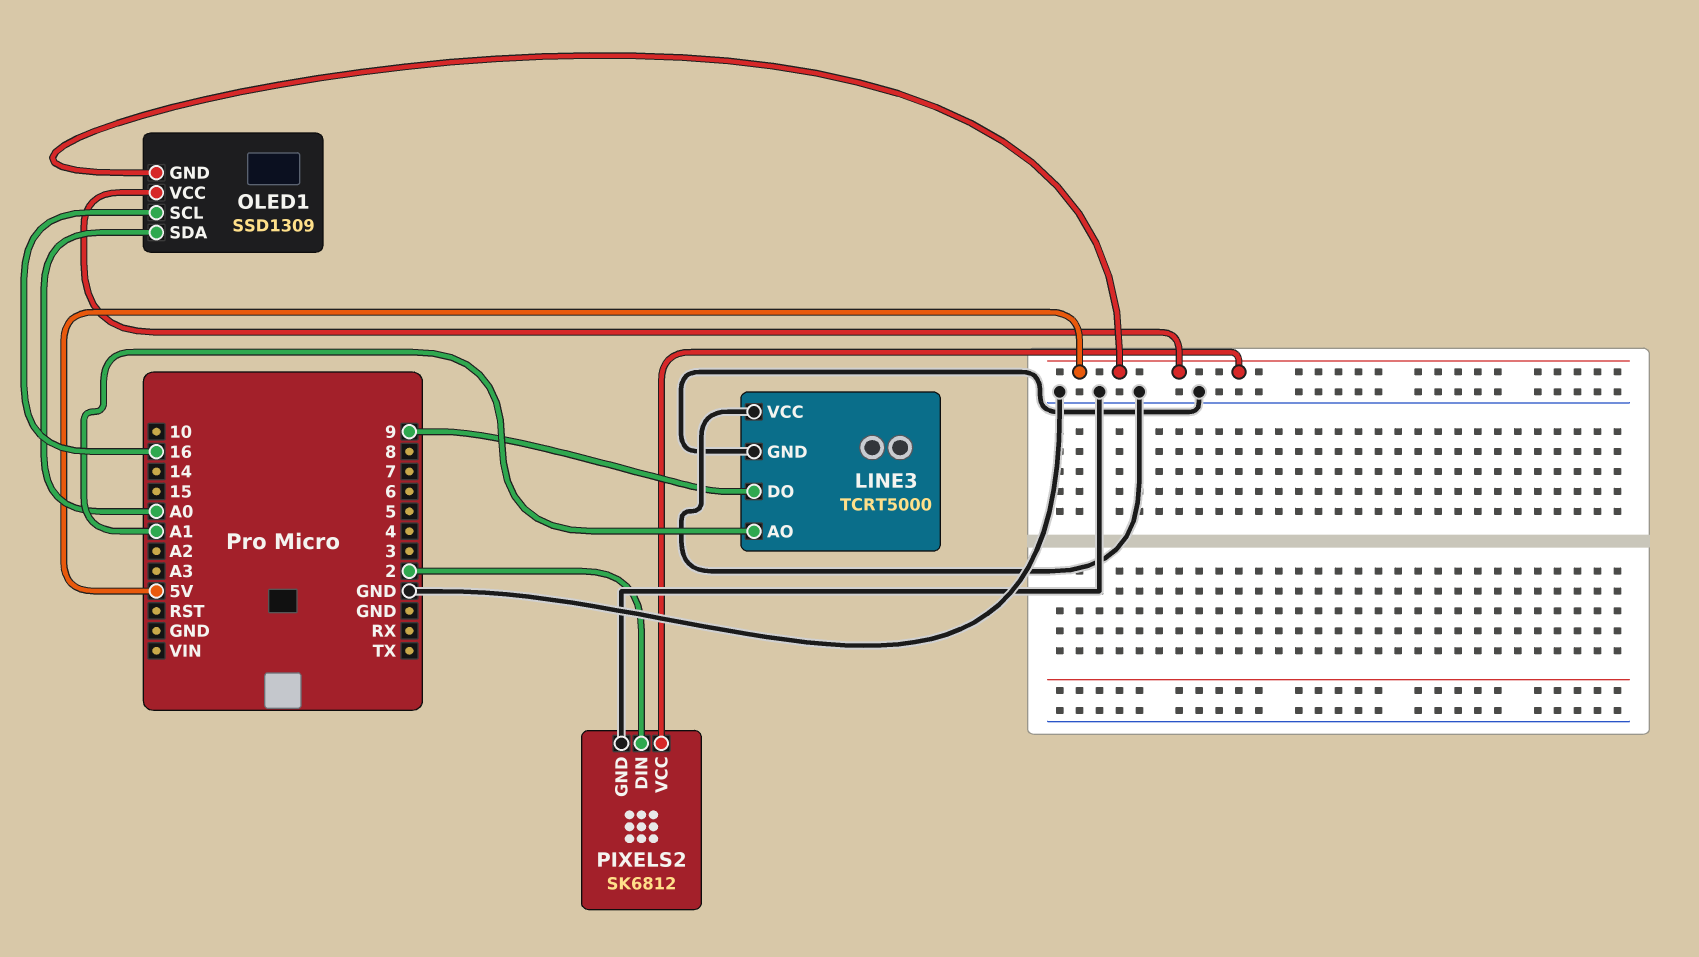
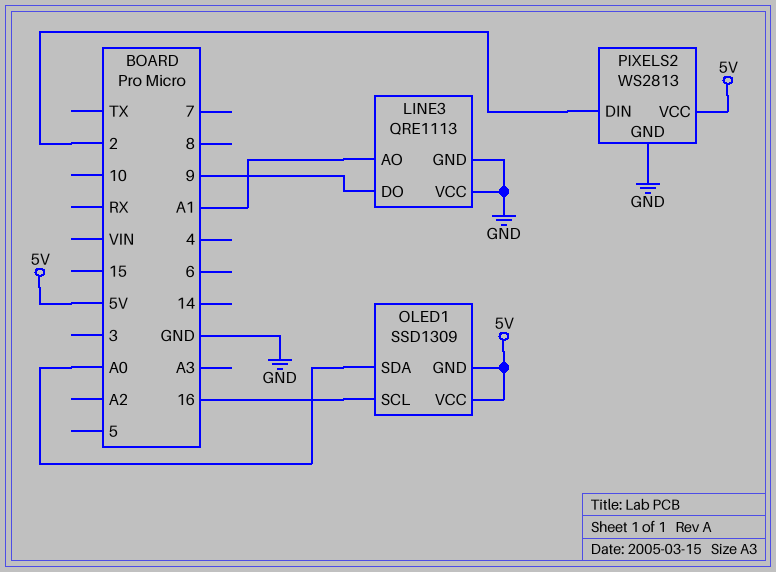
LINE3: TCRT5000 -> QRE1113
PIXELS2: SK6812 -> WS2813

